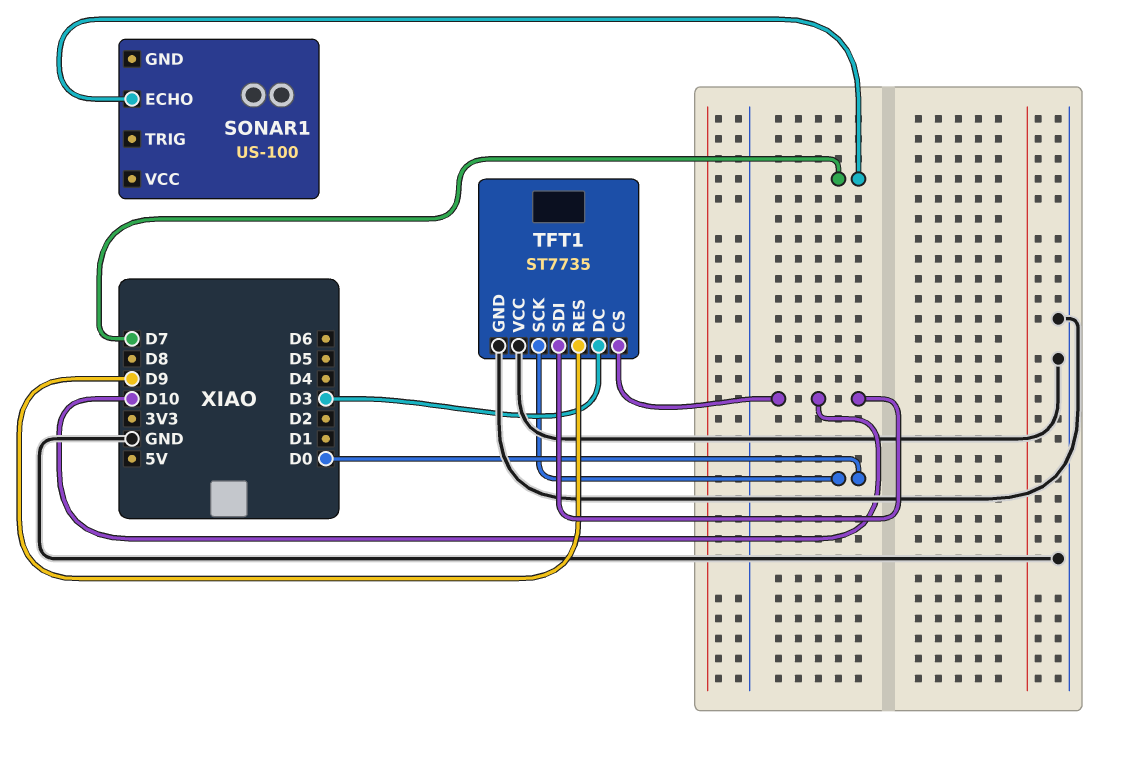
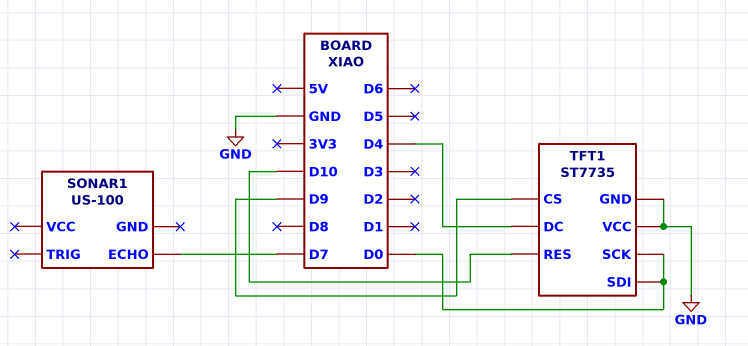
TFT1 pin CS: D10 -> D9
TFT1 pin DC: D3 -> D4
TFT1 pin RES: D9 -> D10
TFT1 pin SDI: D10 -> D0

